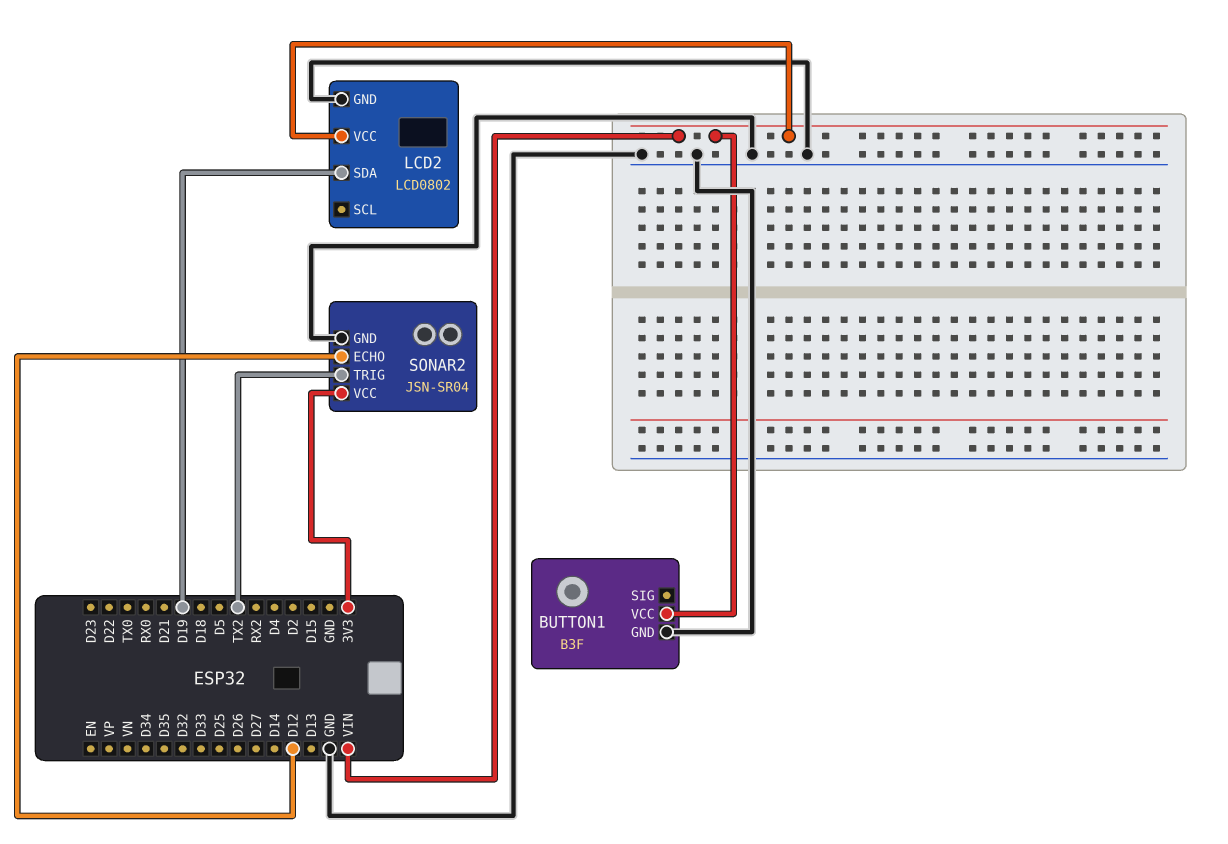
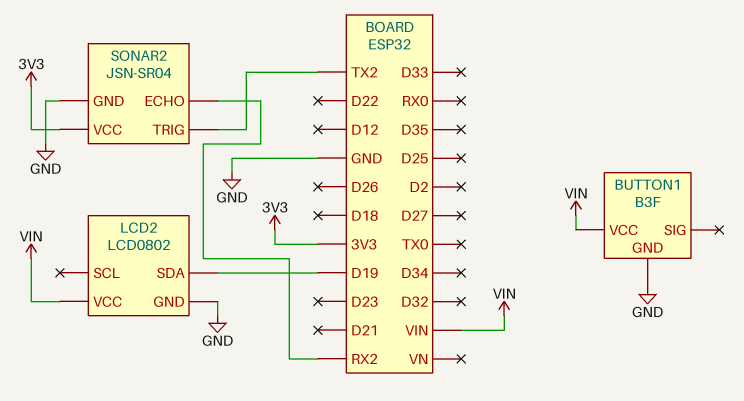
SONAR2 pin ECHO: D12 -> RX2

